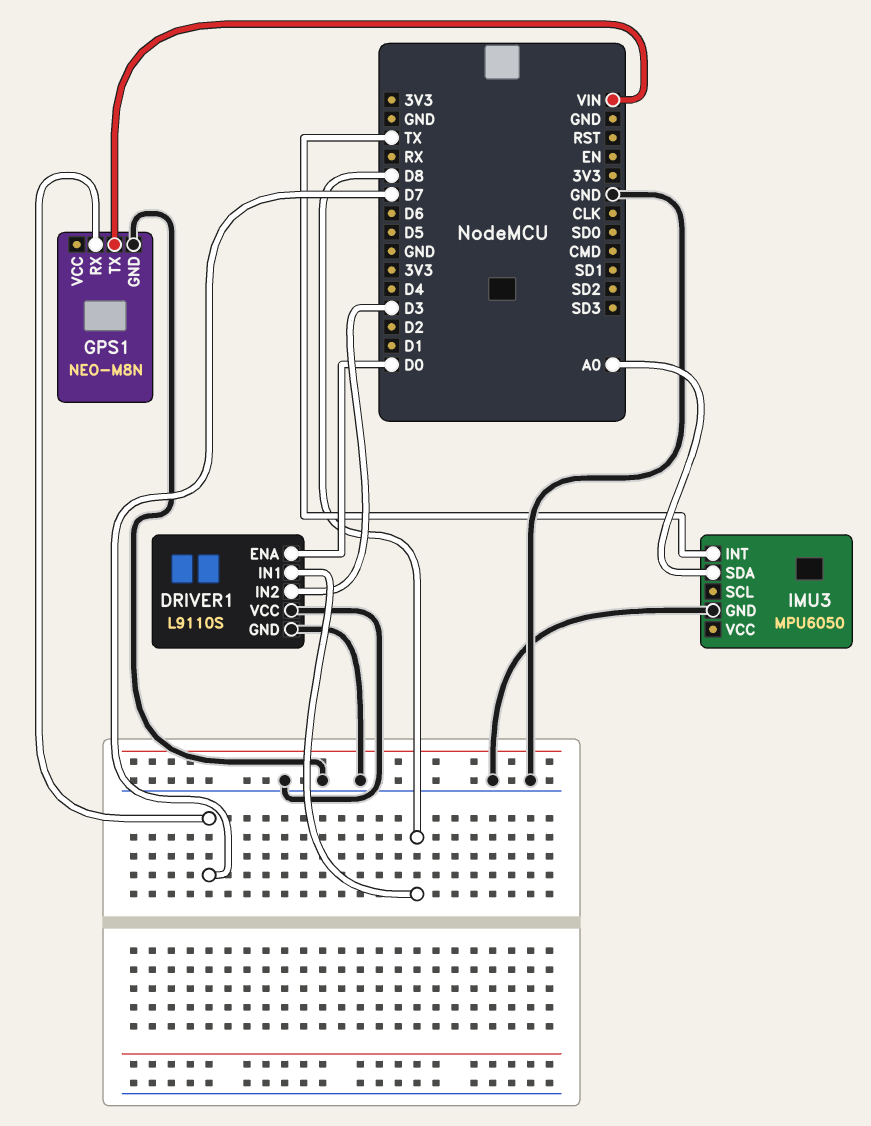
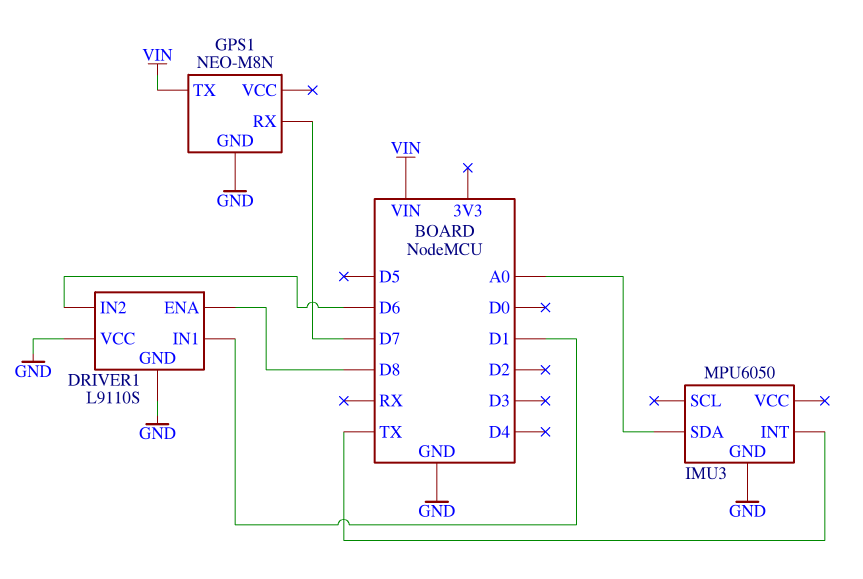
DRIVER1 pin ENA: D0 -> D8
DRIVER1 pin IN1: D8 -> D1
DRIVER1 pin IN2: D3 -> D6

